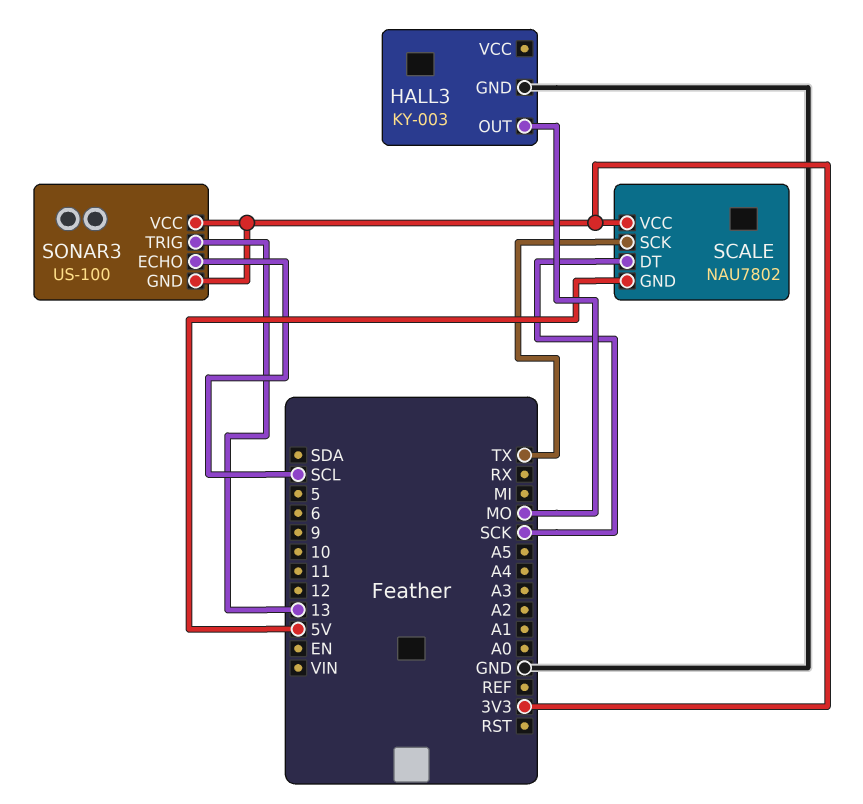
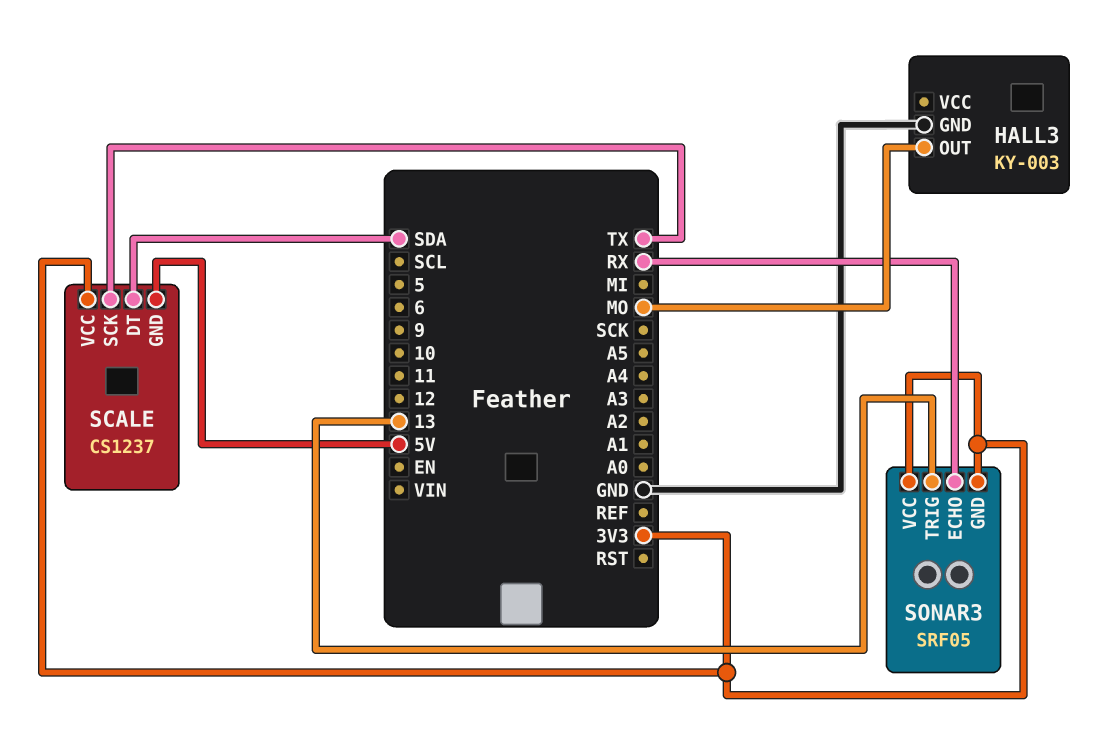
SCALE: NAU7802 -> CS1237
SCALE pin DT: SCK -> SDA
SONAR3: US-100 -> SRF05
SONAR3 pin ECHO: SCL -> RX

